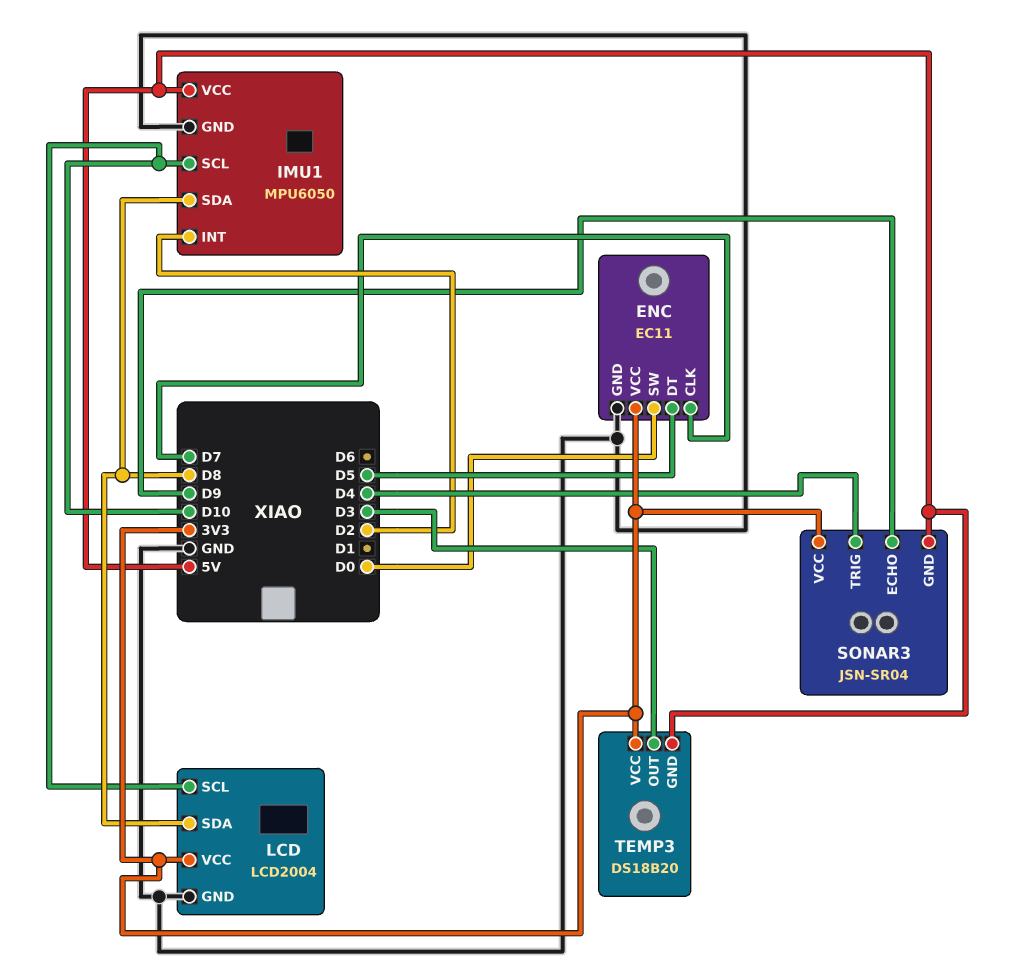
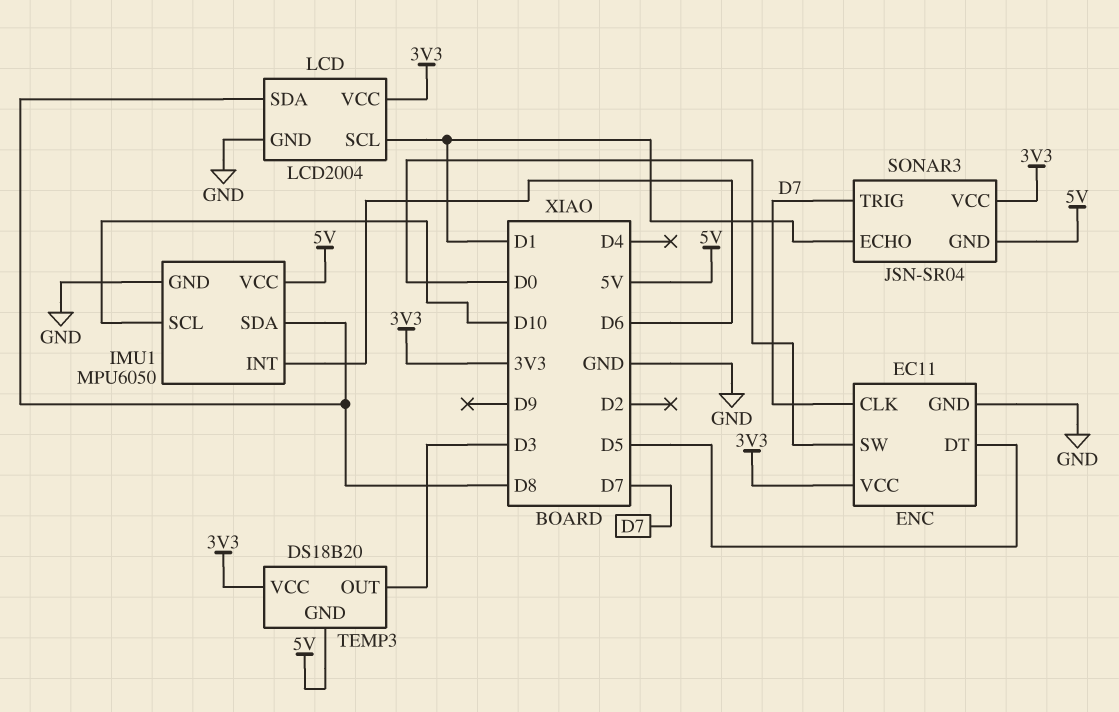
IMU1 pin INT: D2 -> D6
LCD pin SCL: D10 -> D1
SONAR3 pin ECHO: D9 -> D1
SONAR3 pin TRIG: D4 -> D7

